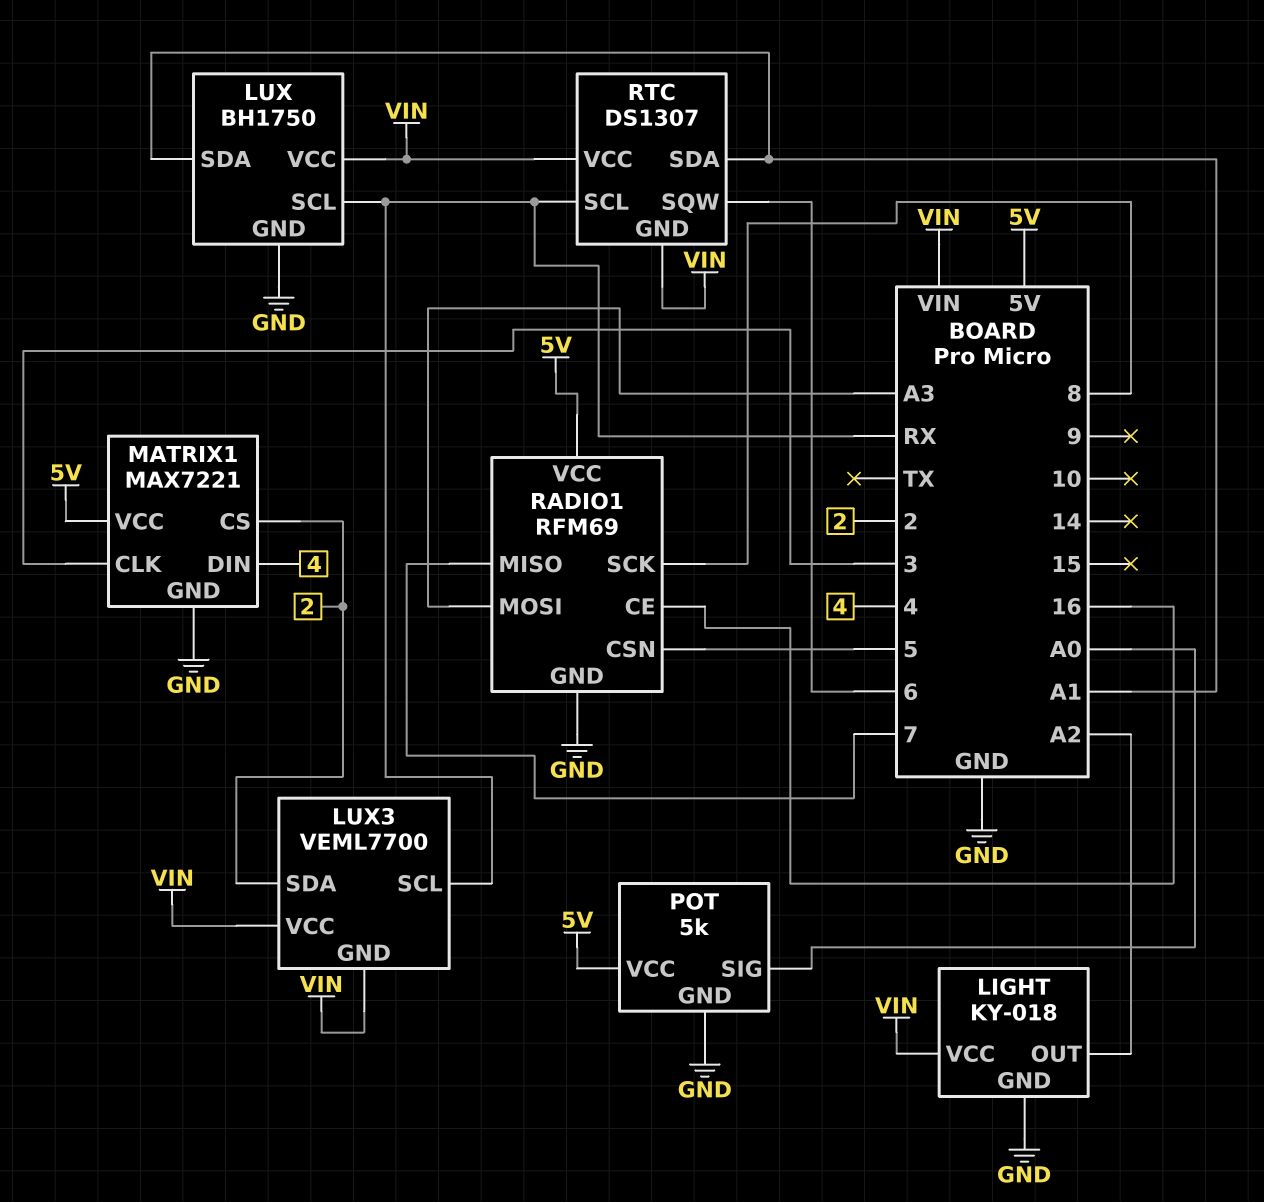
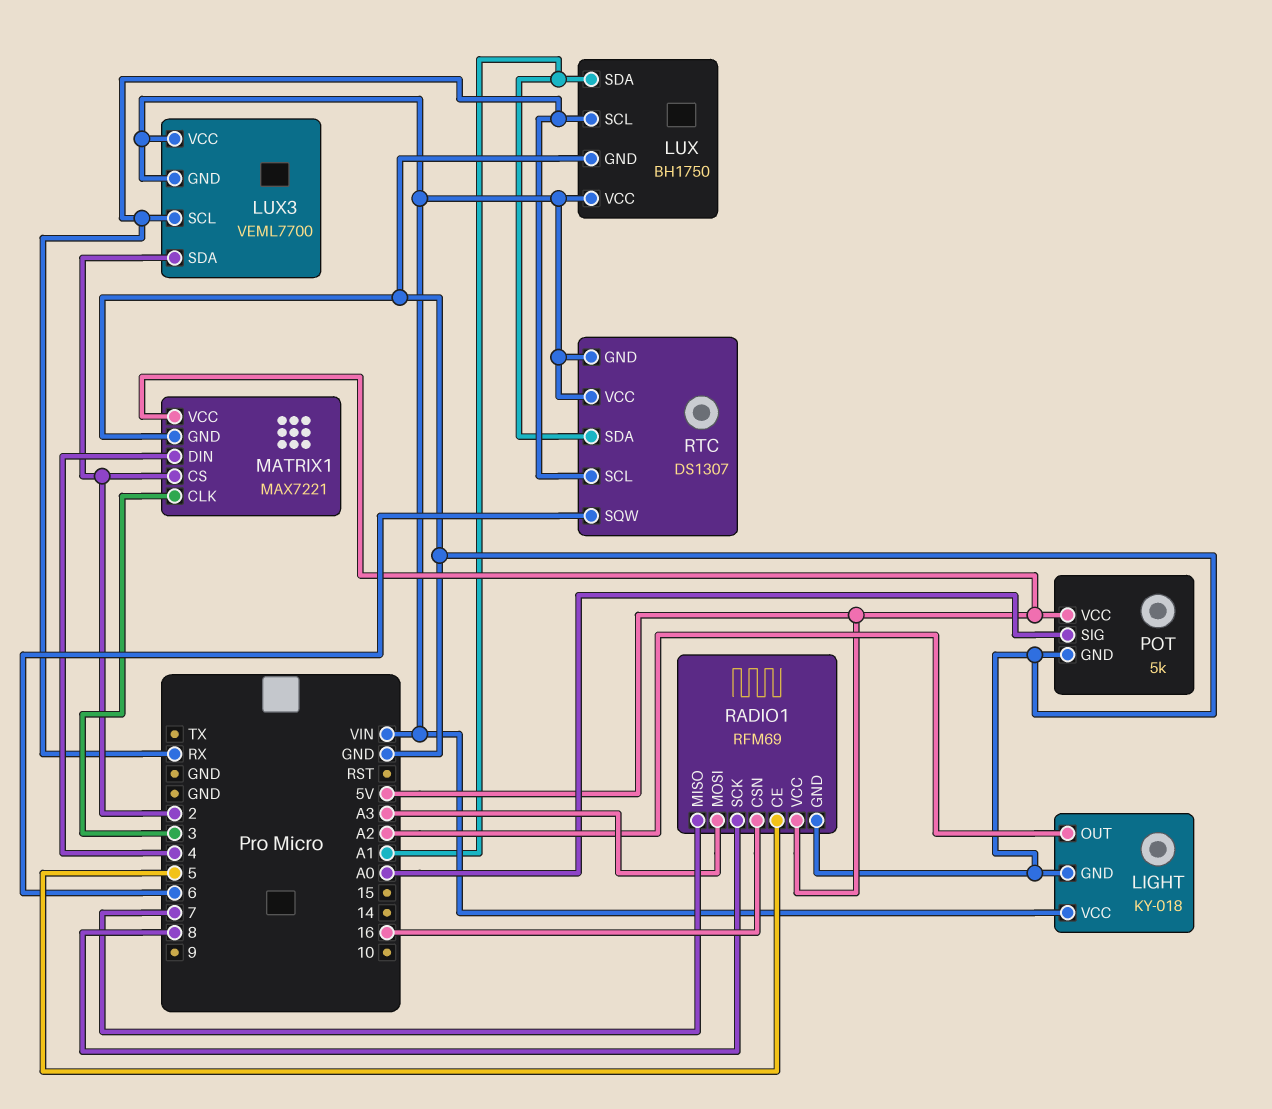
RADIO1 pin CE: 16 -> 5
RADIO1 pin CSN: 5 -> 16

